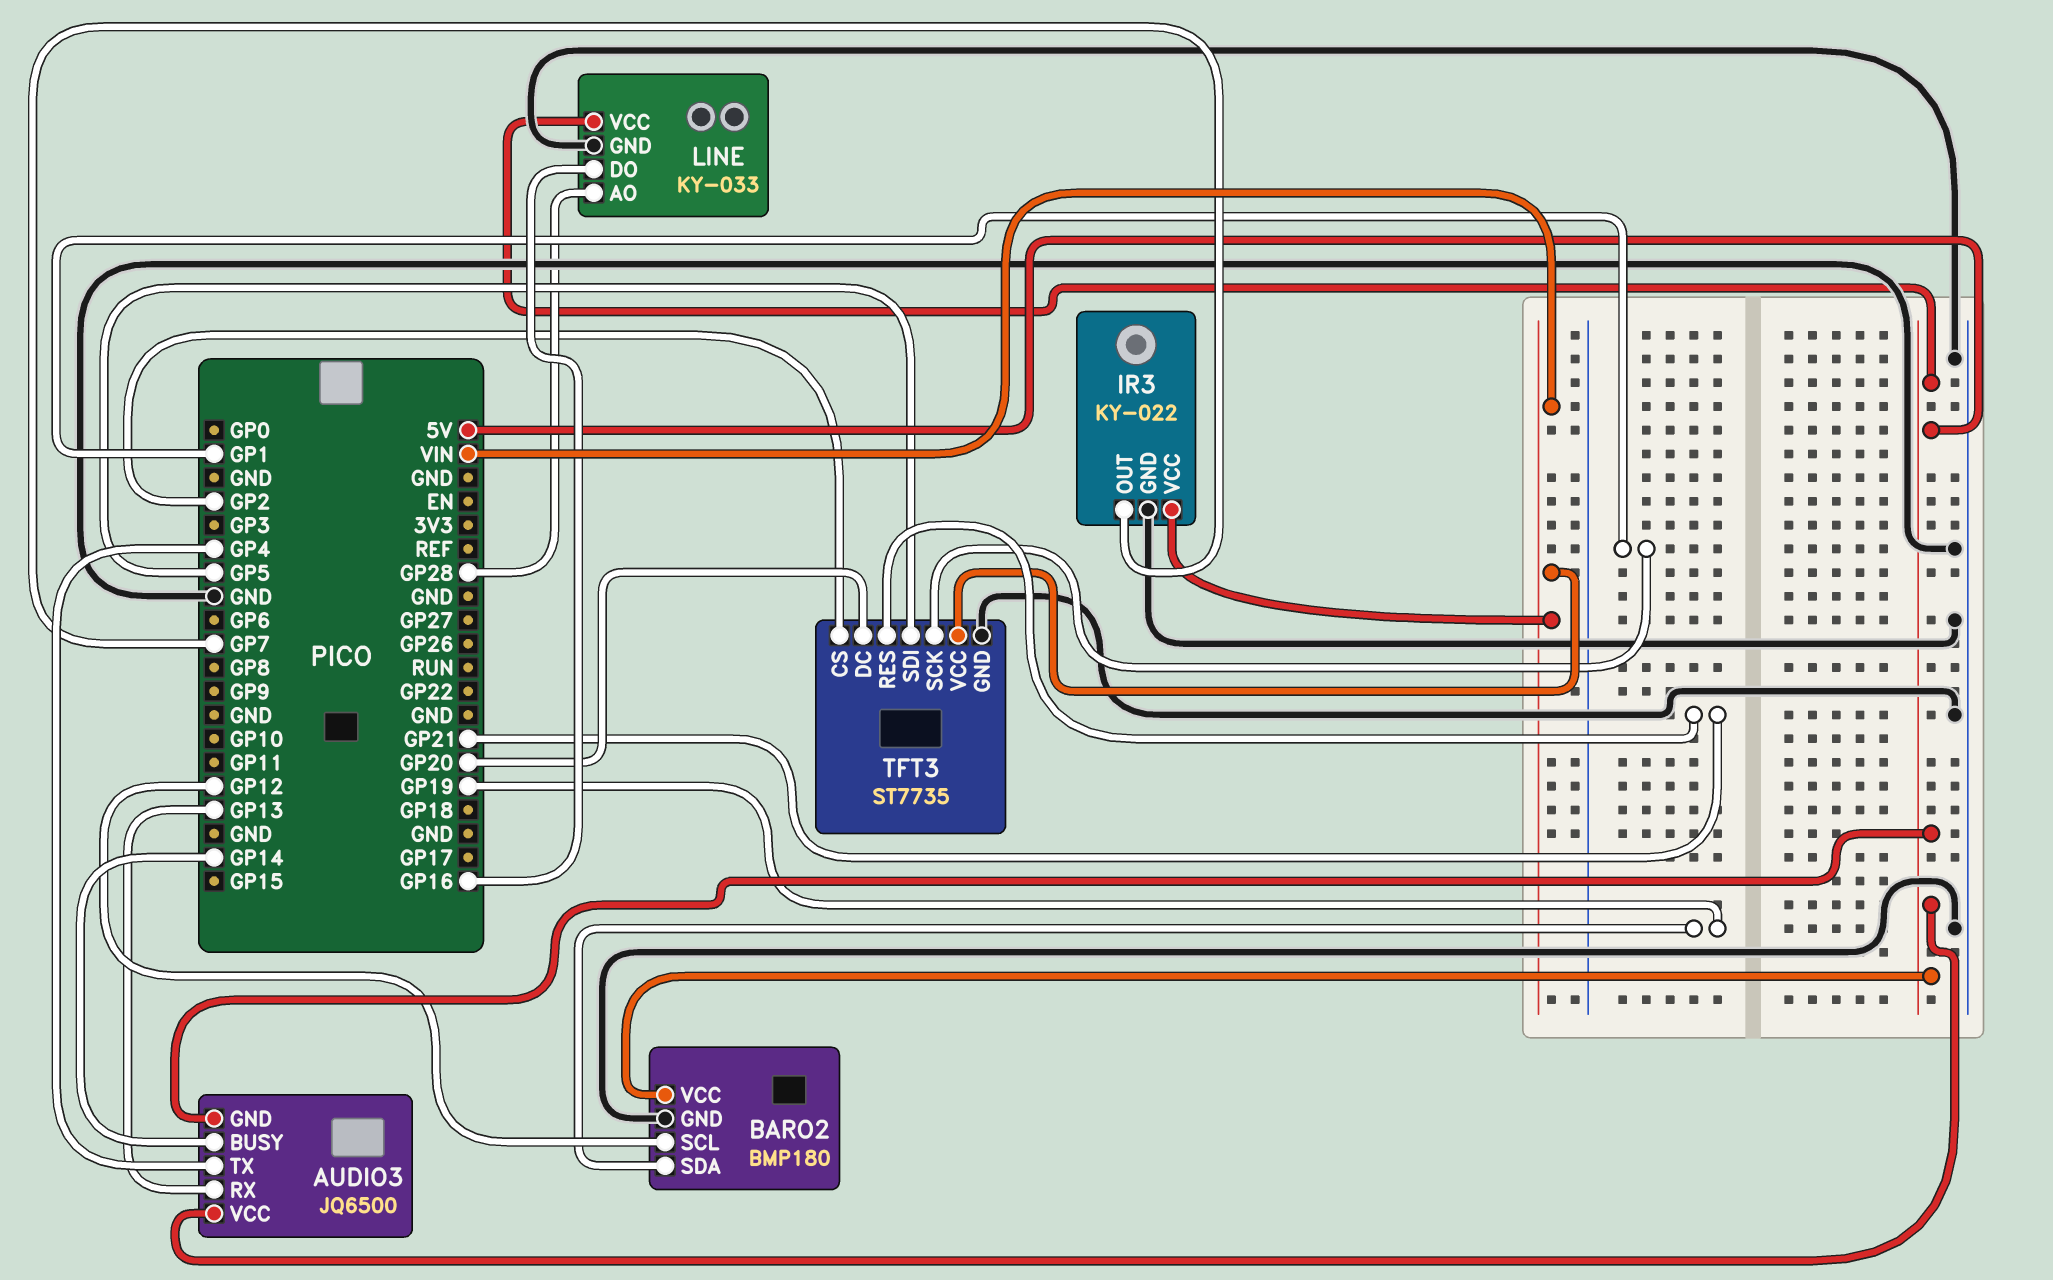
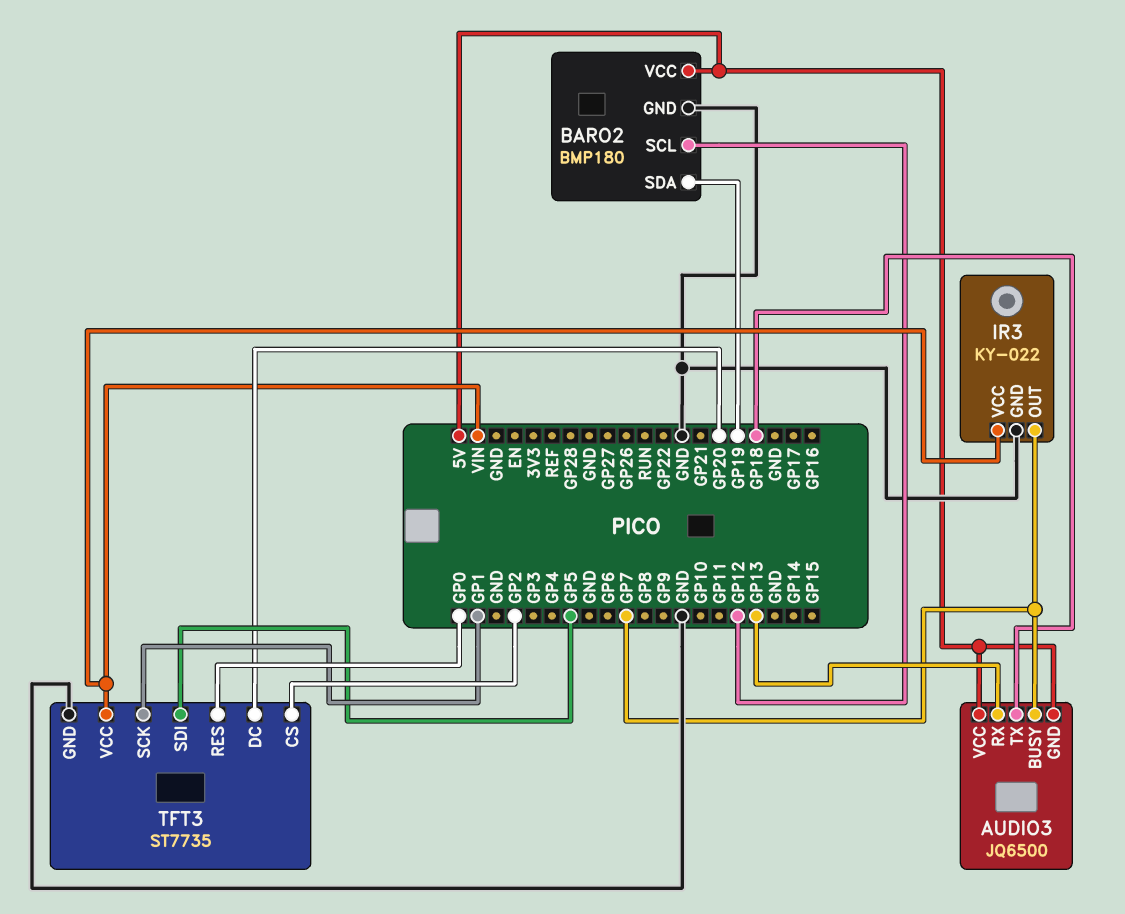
AUDIO3 pin BUSY: GP14 -> GP7
AUDIO3 pin TX: GP4 -> GP18
LINE: KY-033 -> none
LINE pin AO: GP28 -> none
LINE pin DO: GP16 -> none
LINE pin GND: GND -> none
LINE pin VCC: 5V -> none
TFT3 pin RES: GP21 -> GP0

